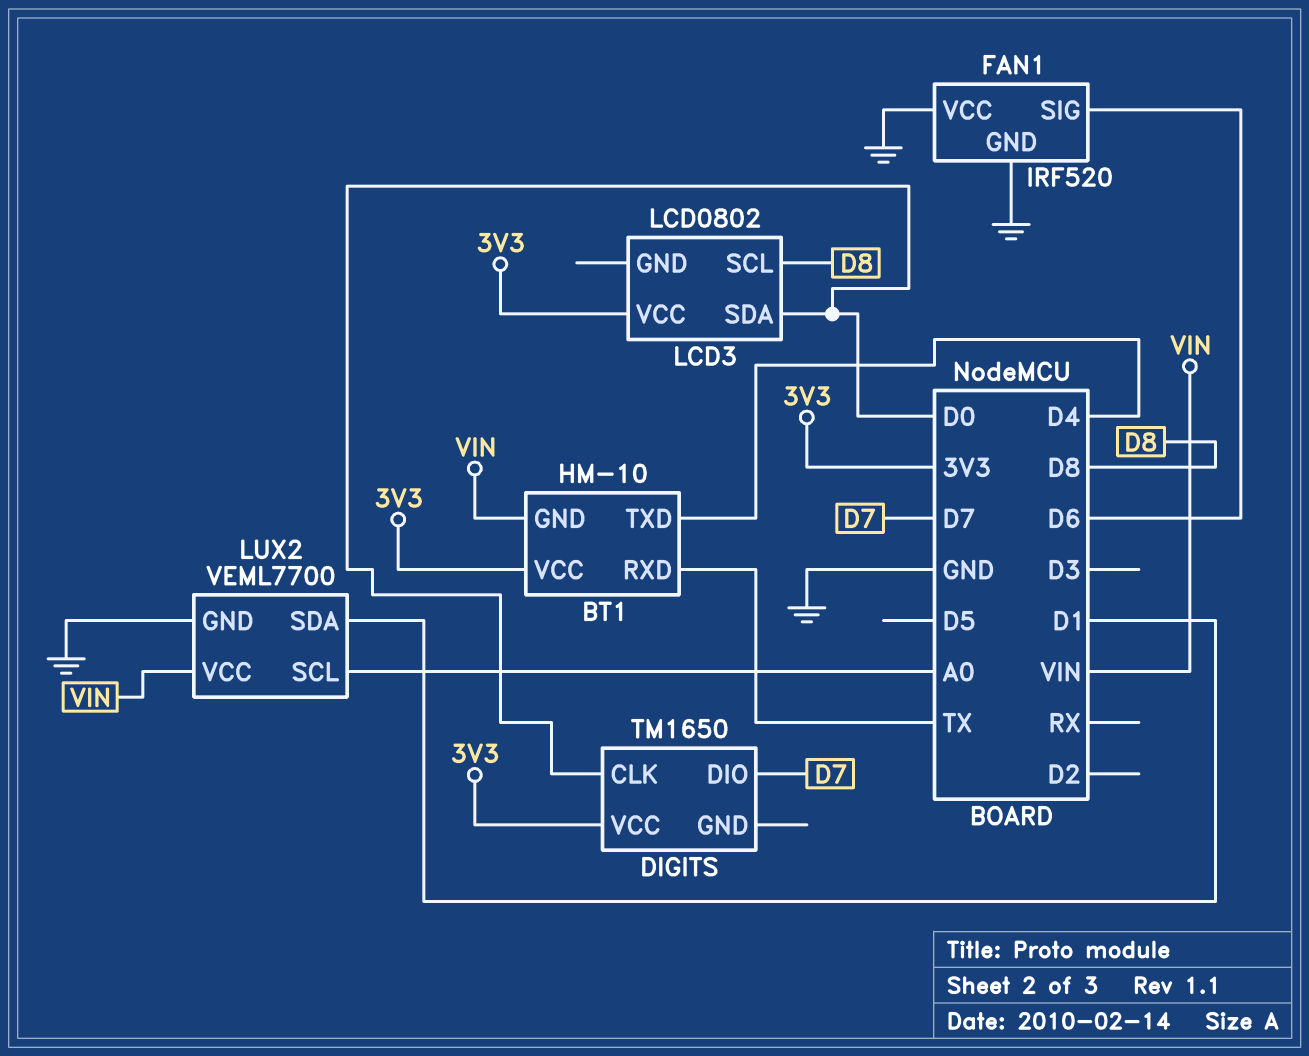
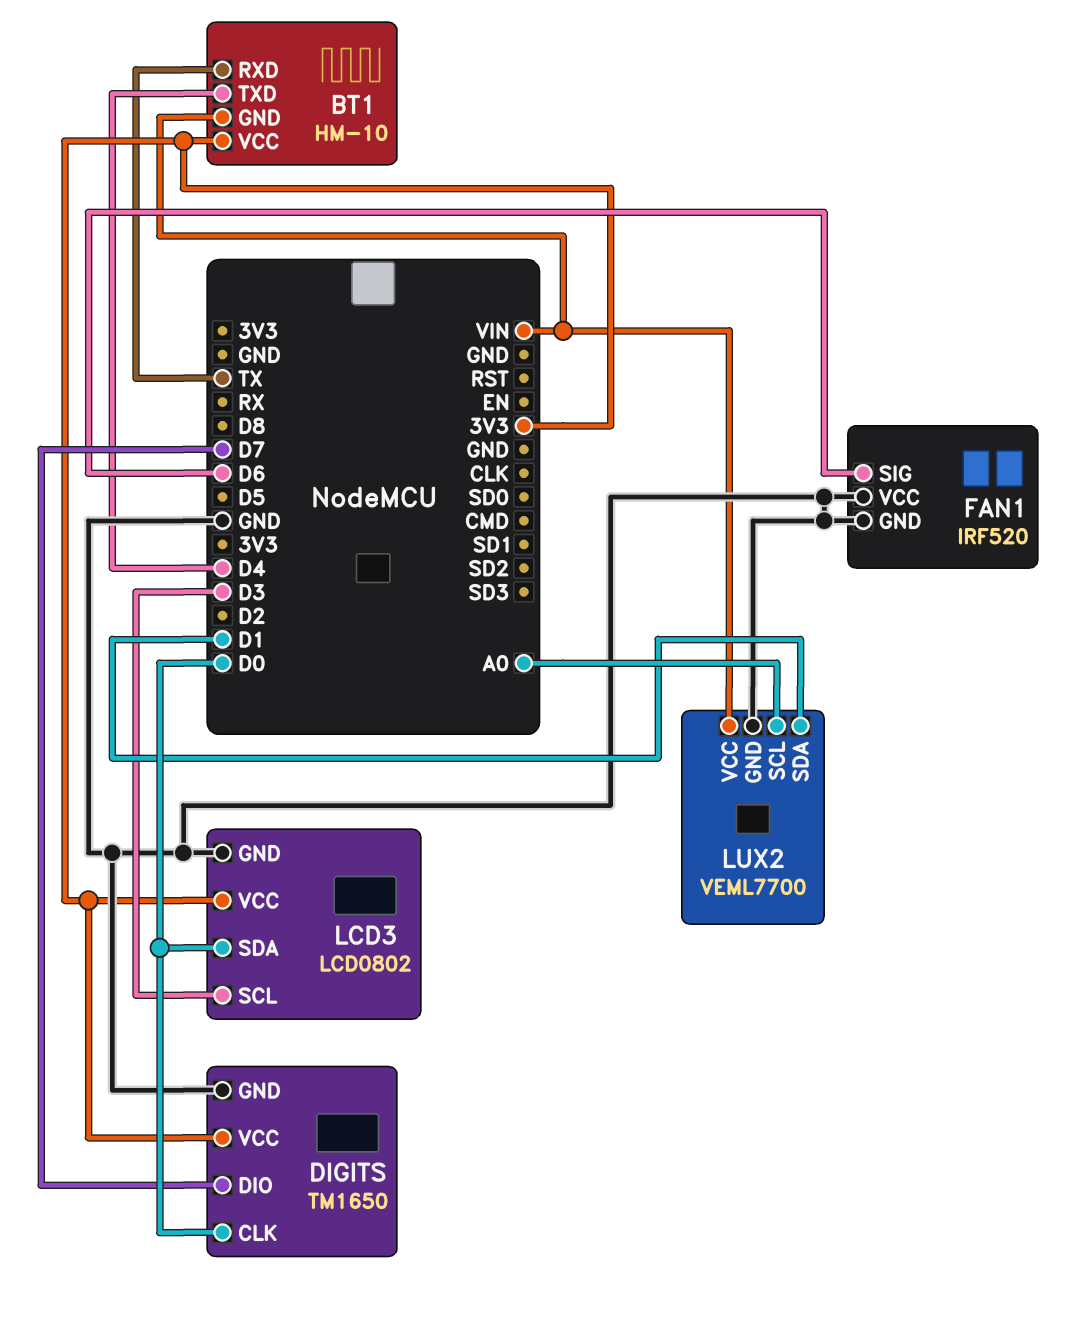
DIGITS pin GND: none -> GND
LCD3 pin GND: none -> GND
LCD3 pin SCL: D8 -> D3

